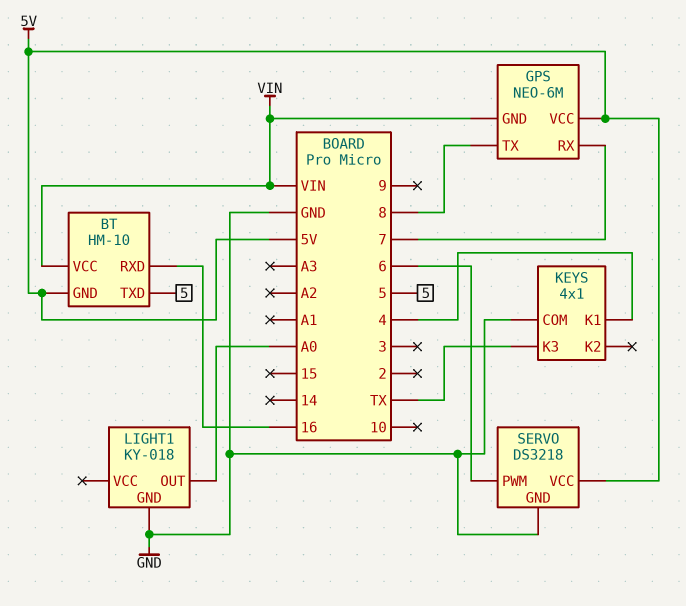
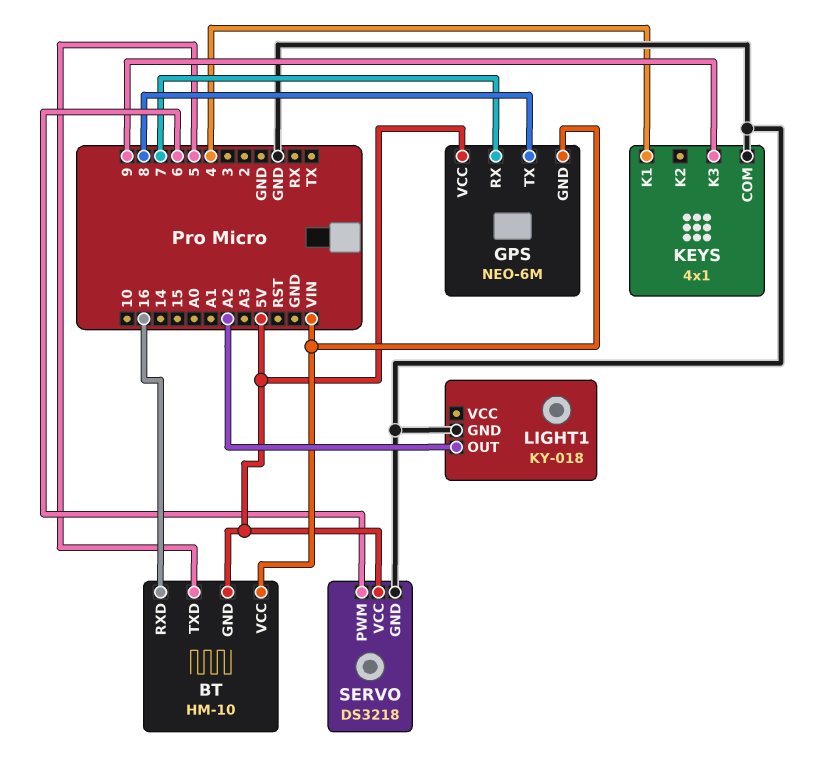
KEYS pin K3: TX -> 9
LIGHT1 pin OUT: A0 -> A2

